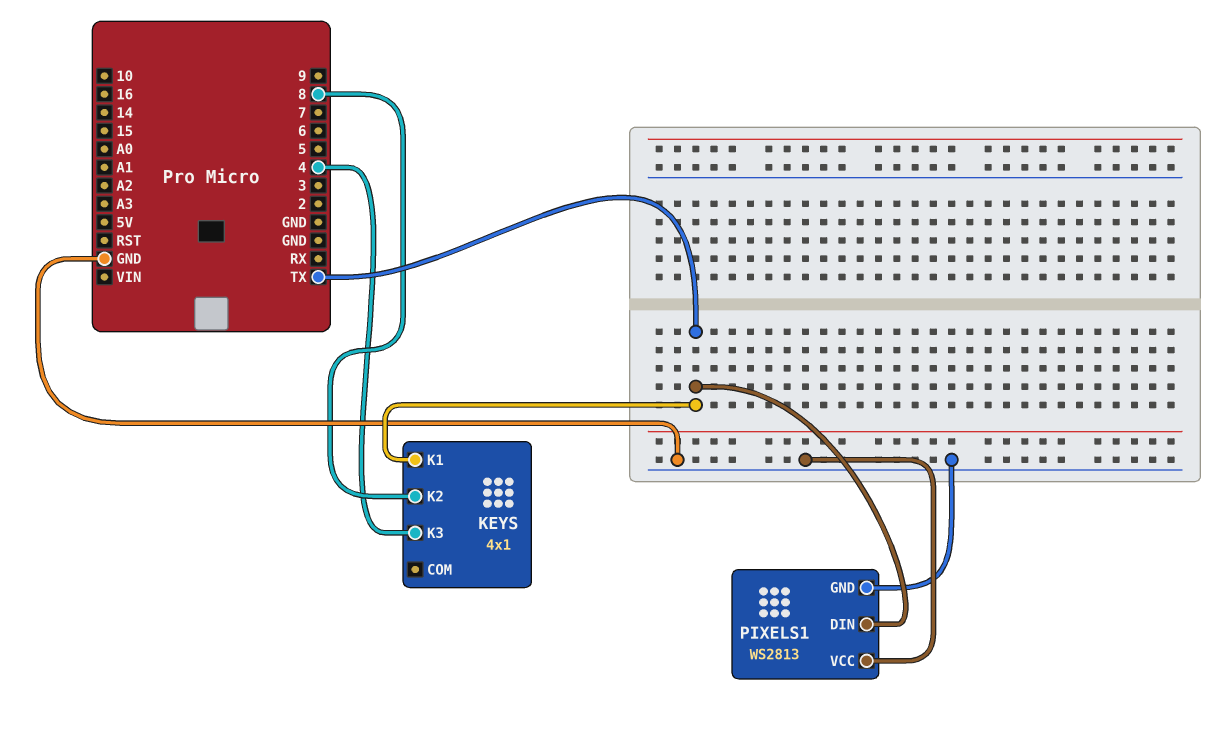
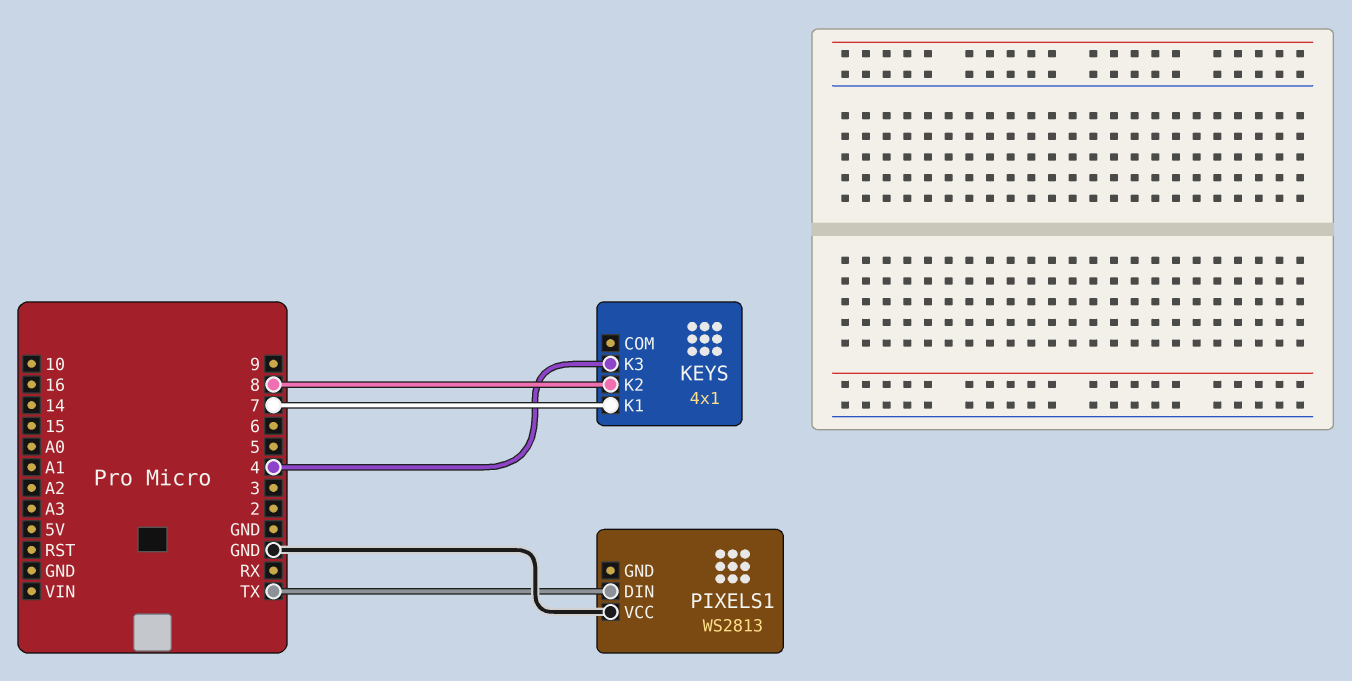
KEYS pin K1: TX -> 7
PIXELS1 pin GND: GND -> none

